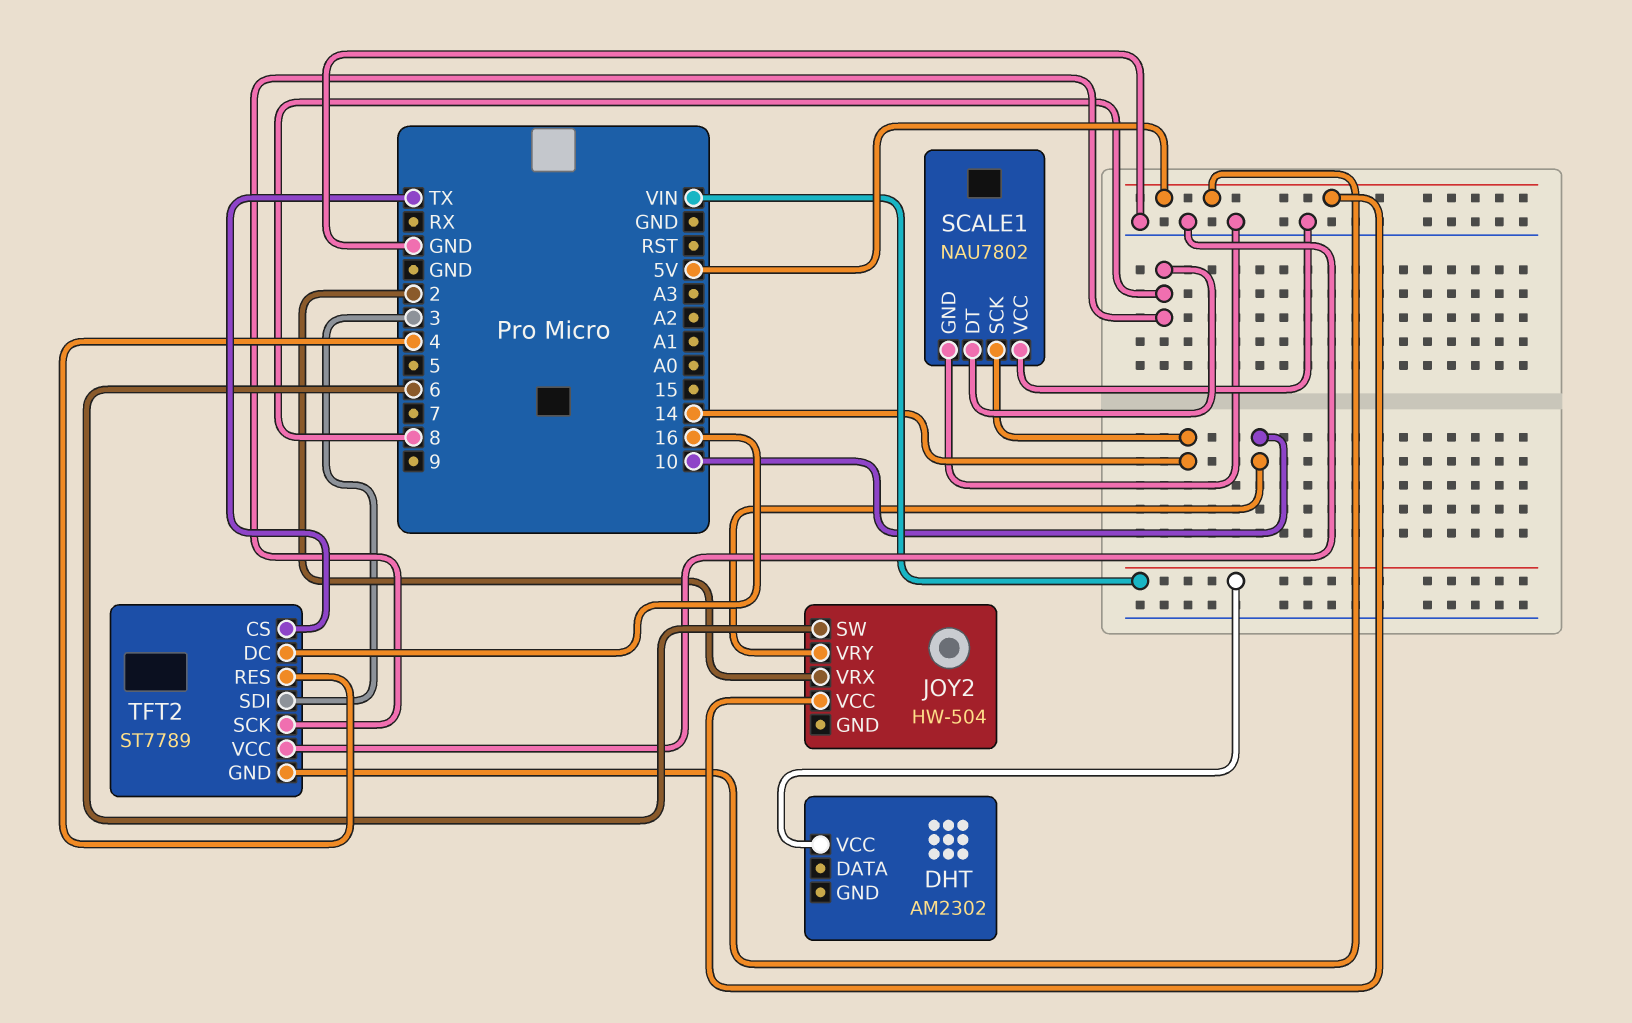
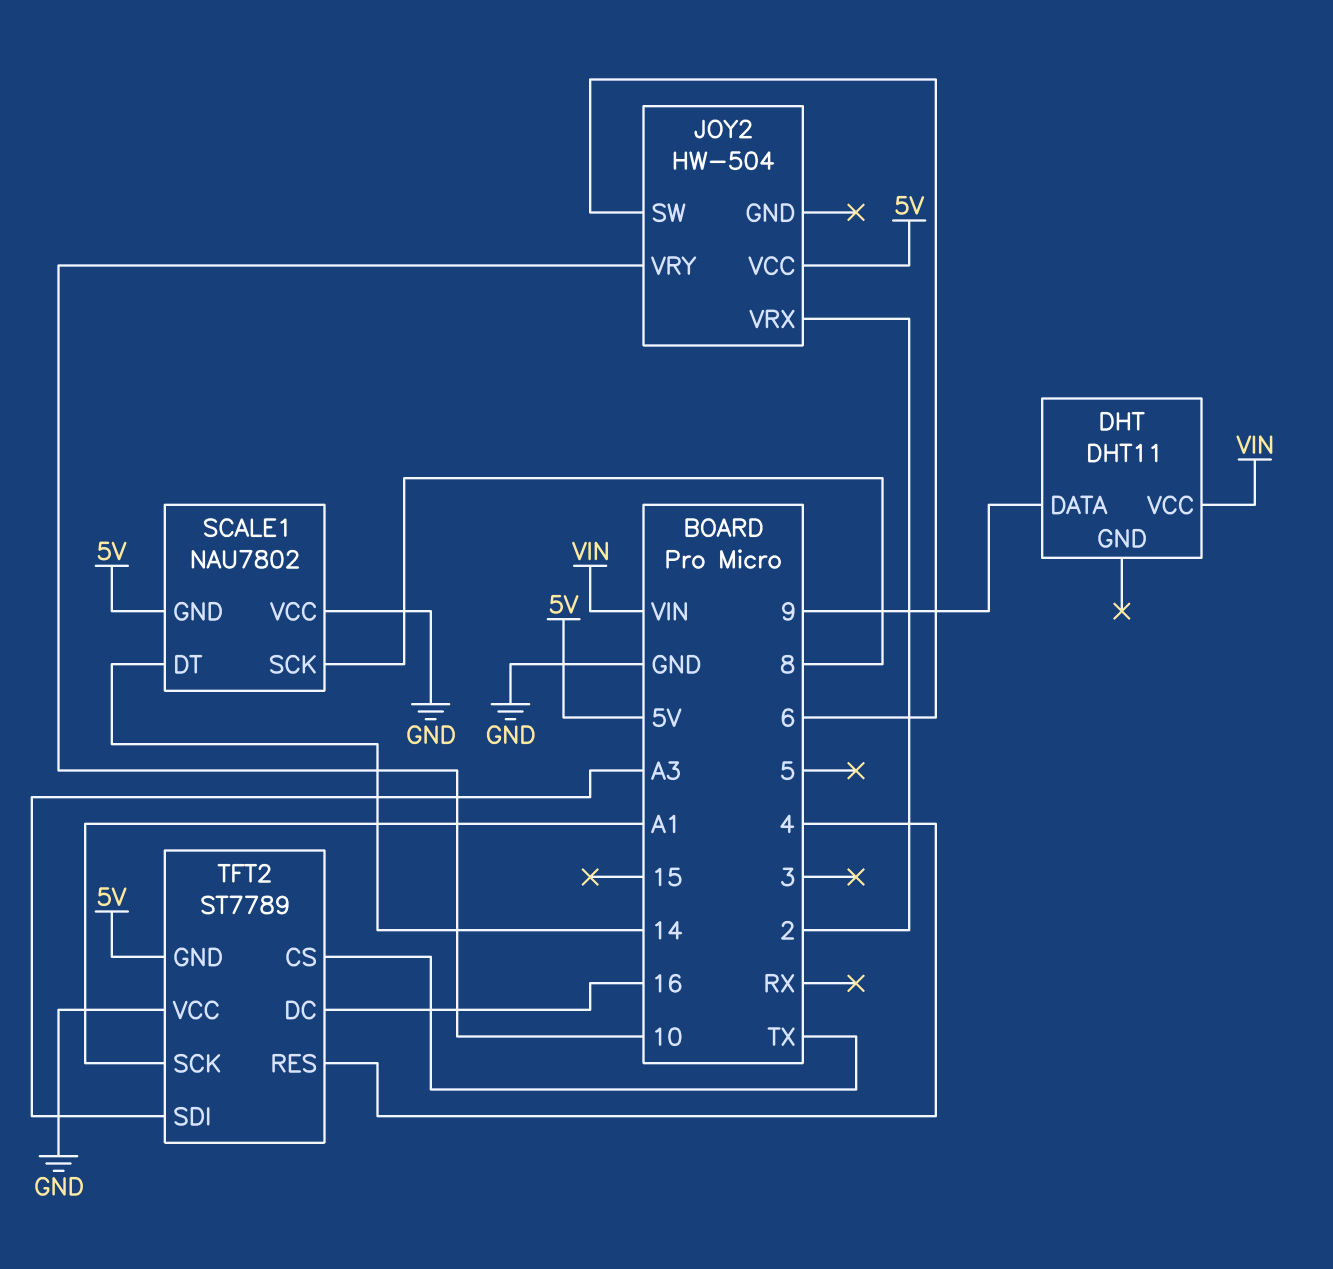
DHT: AM2302 -> DHT11
DHT pin DATA: none -> 9
SCALE1 pin DT: 8 -> 14
SCALE1 pin GND: GND -> 5V
SCALE1 pin SCK: 14 -> 8
TFT2 pin SCK: 8 -> A1
TFT2 pin SDI: 3 -> A3

